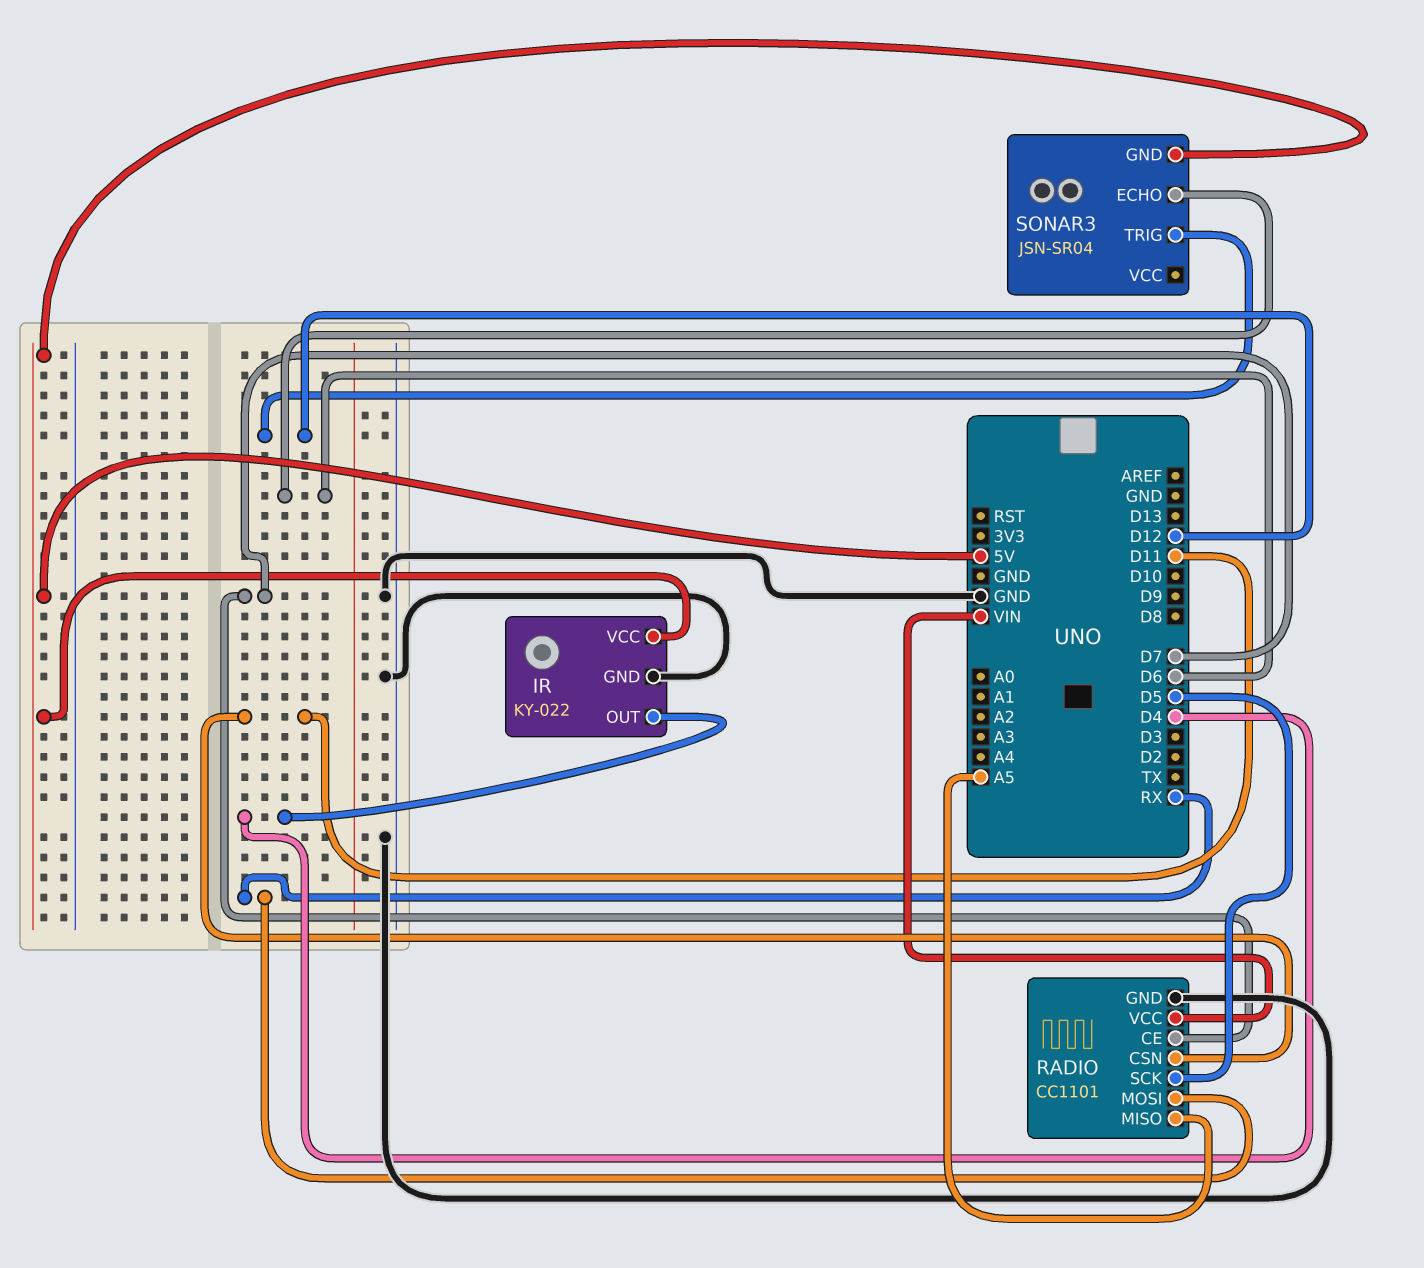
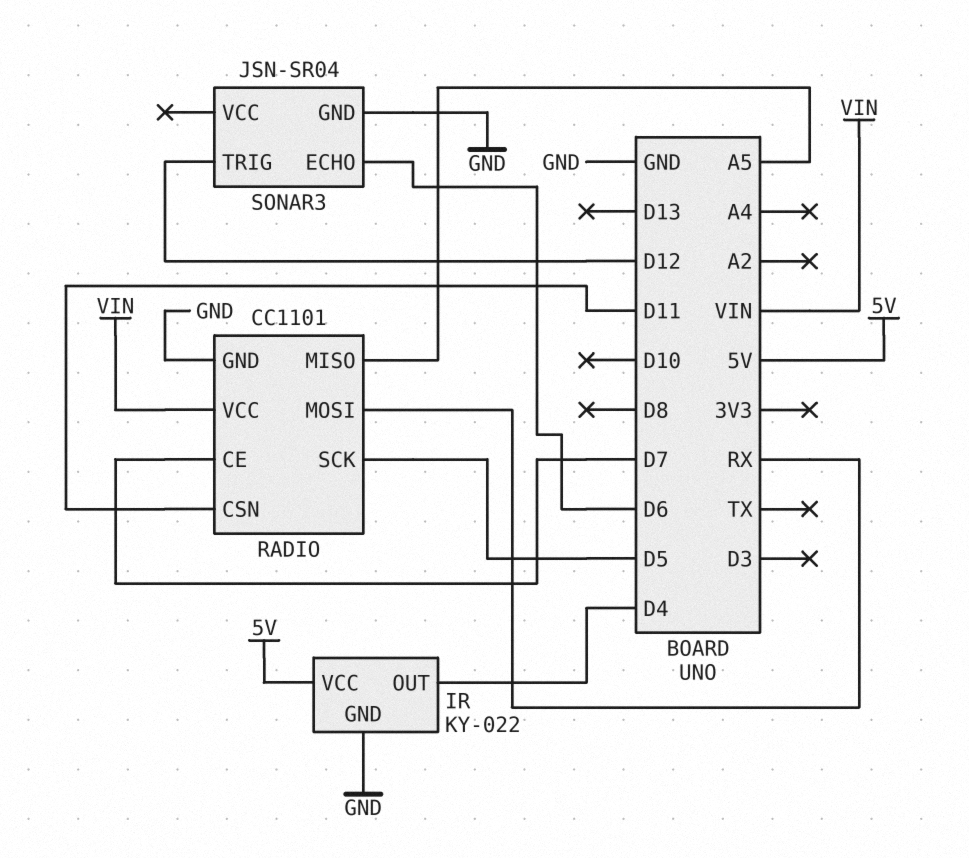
SONAR3 pin GND: 5V -> GND

